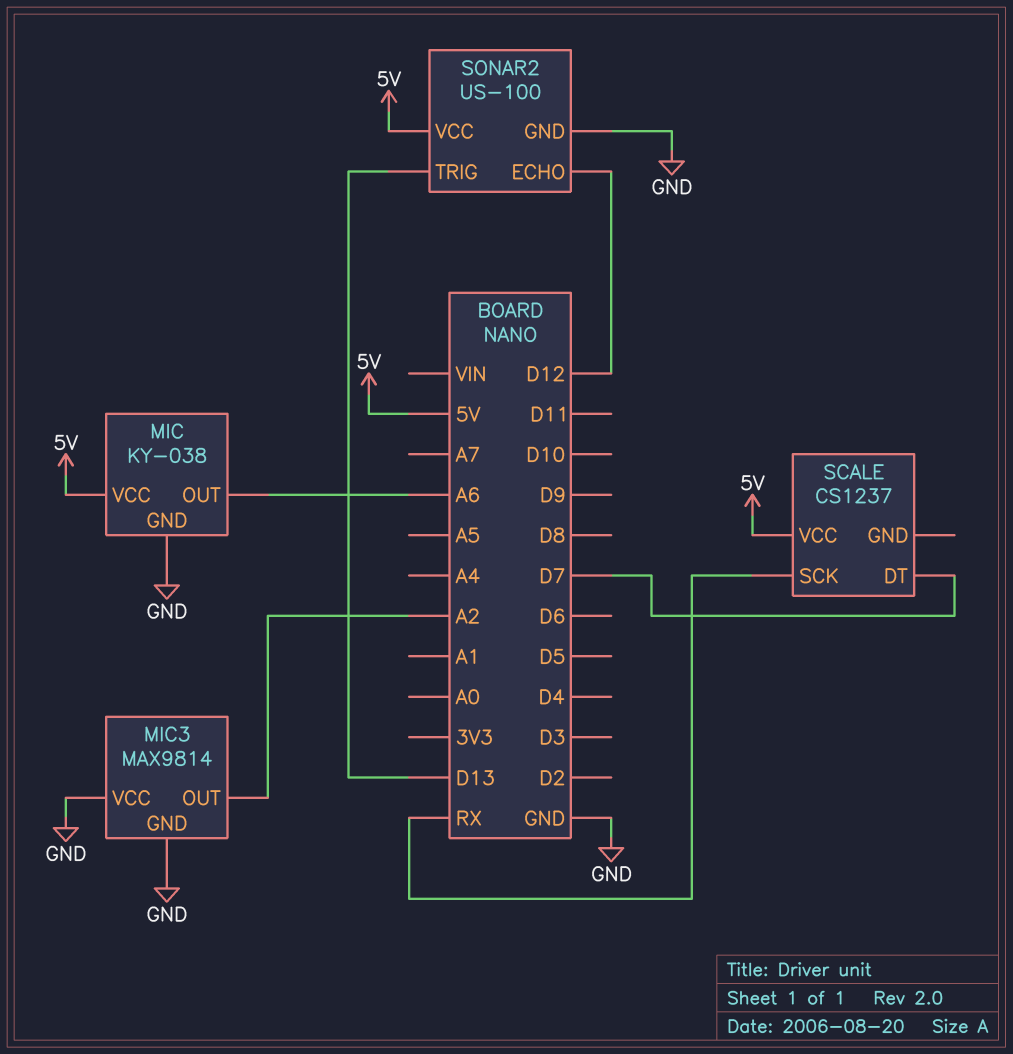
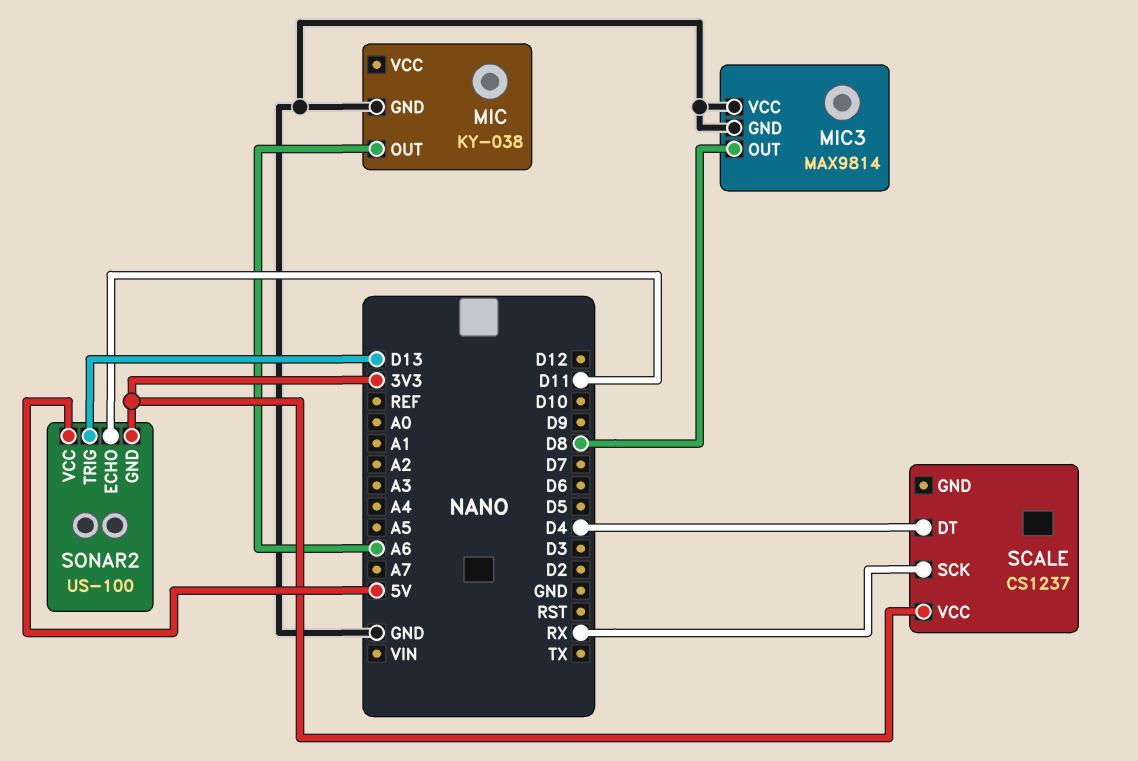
MIC pin VCC: 5V -> none
MIC3 pin OUT: A2 -> D8
SCALE pin DT: D7 -> D4
SCALE pin VCC: 5V -> 3V3
SONAR2 pin ECHO: D12 -> D11
SONAR2 pin GND: GND -> 3V3

